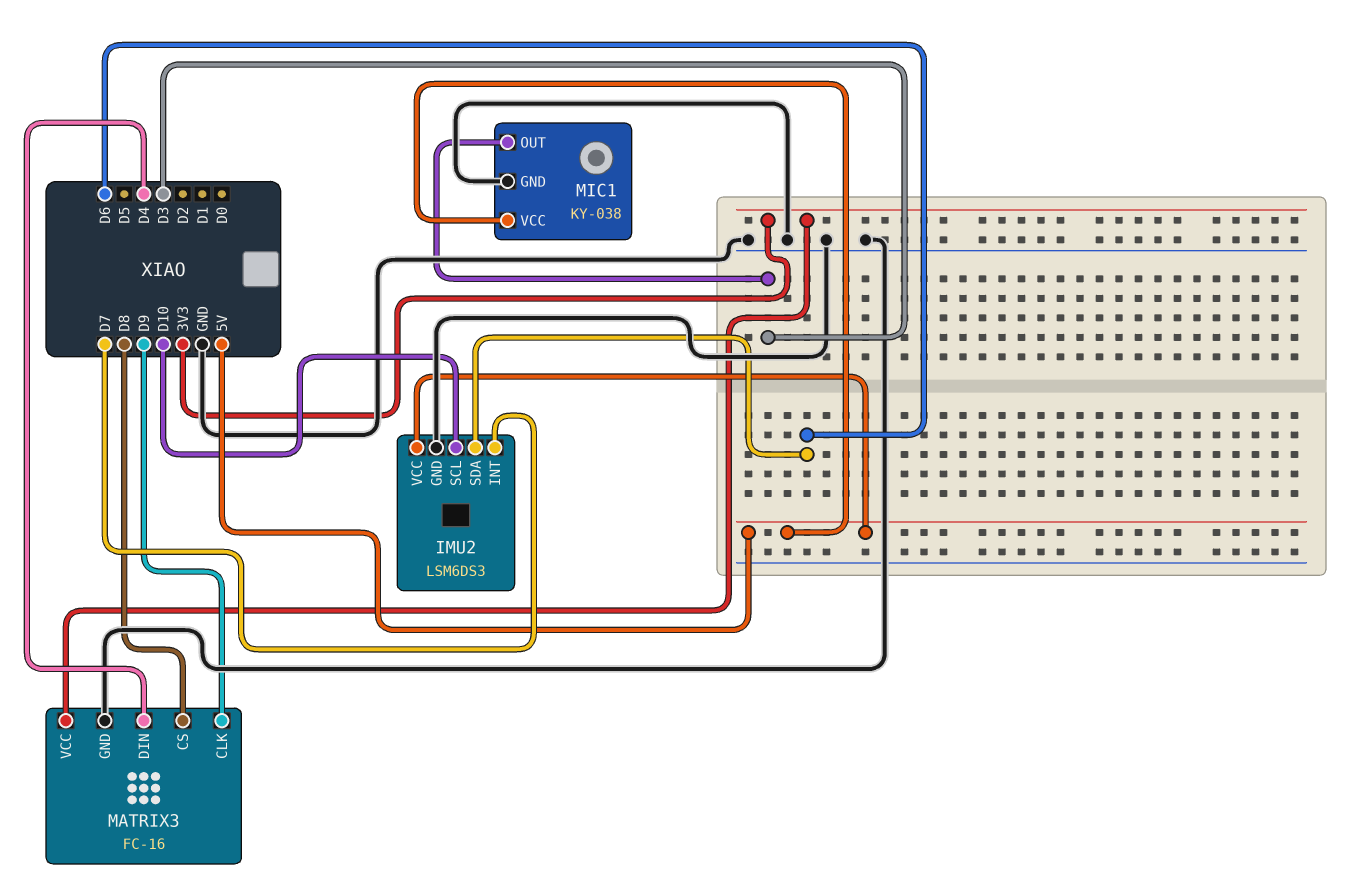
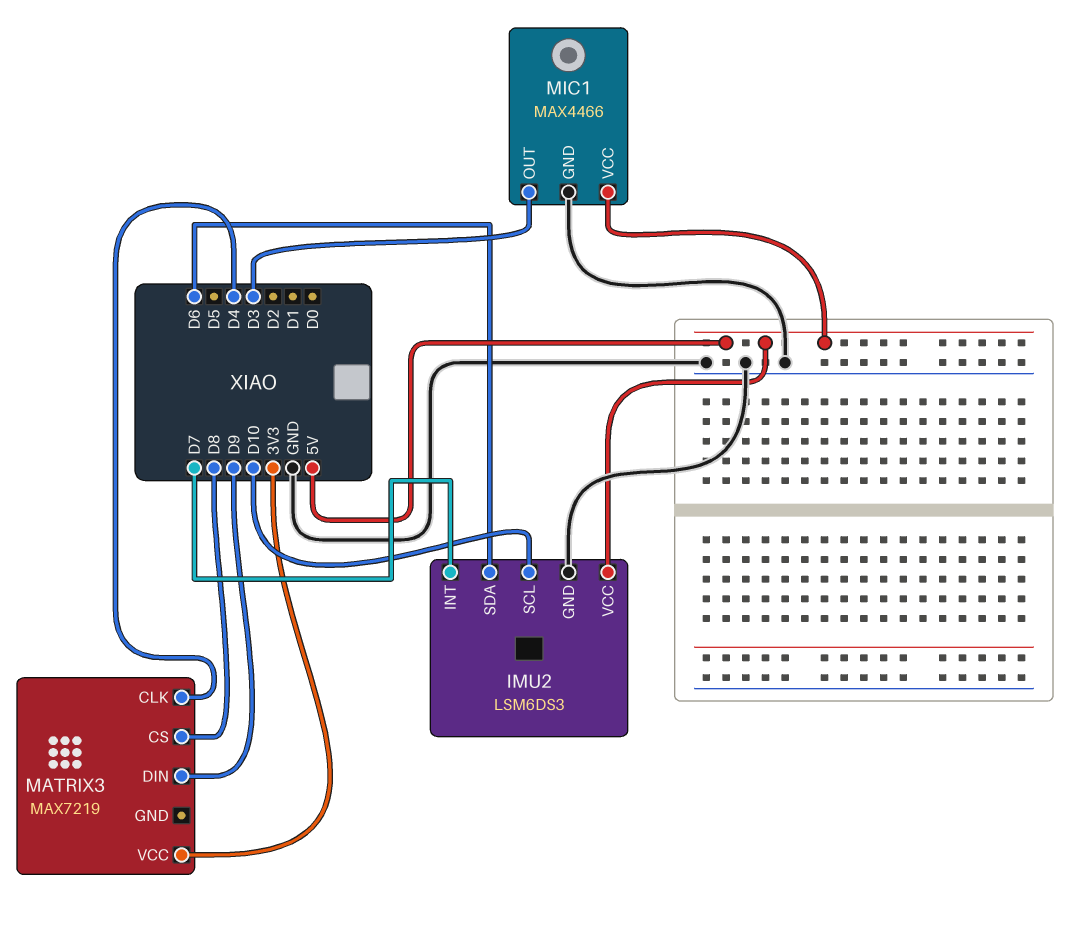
MATRIX3: FC-16 -> MAX7219
MATRIX3 pin CLK: D9 -> D4
MATRIX3 pin DIN: D4 -> D9
MATRIX3 pin GND: GND -> none
MIC1: KY-038 -> MAX4466

